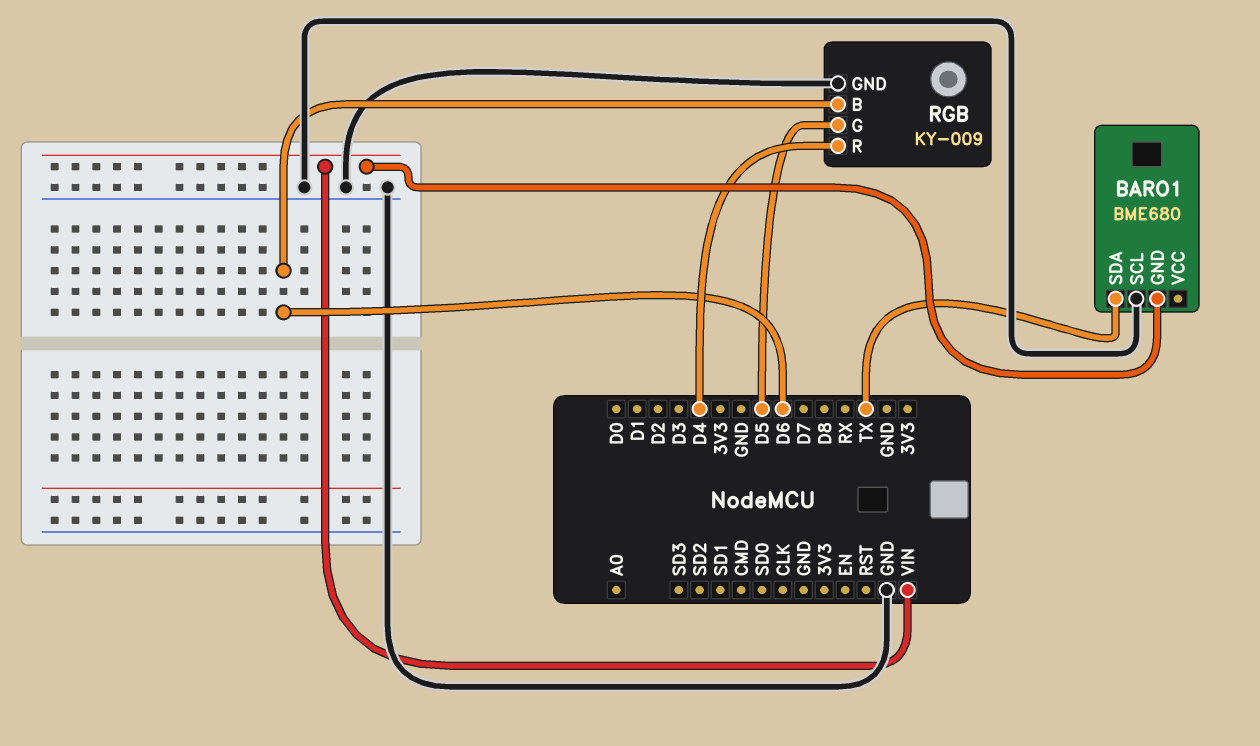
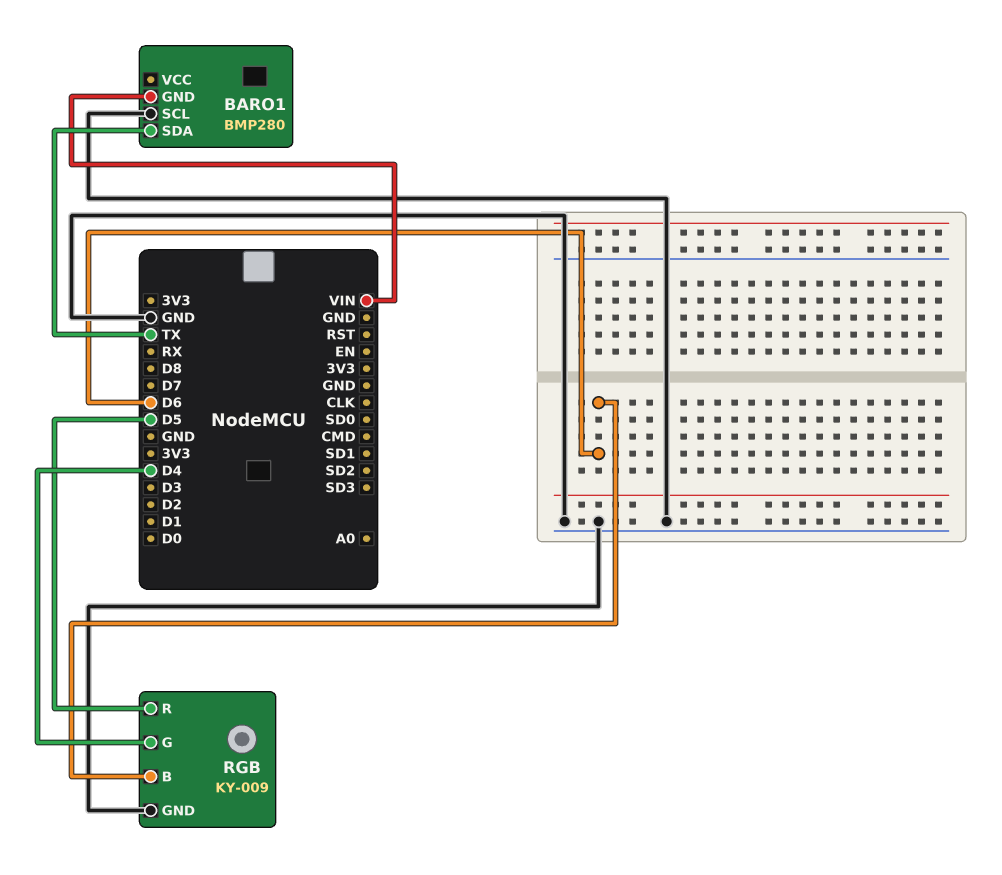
BARO1: BME680 -> BMP280
RGB pin G: D5 -> D4
RGB pin R: D4 -> D5

